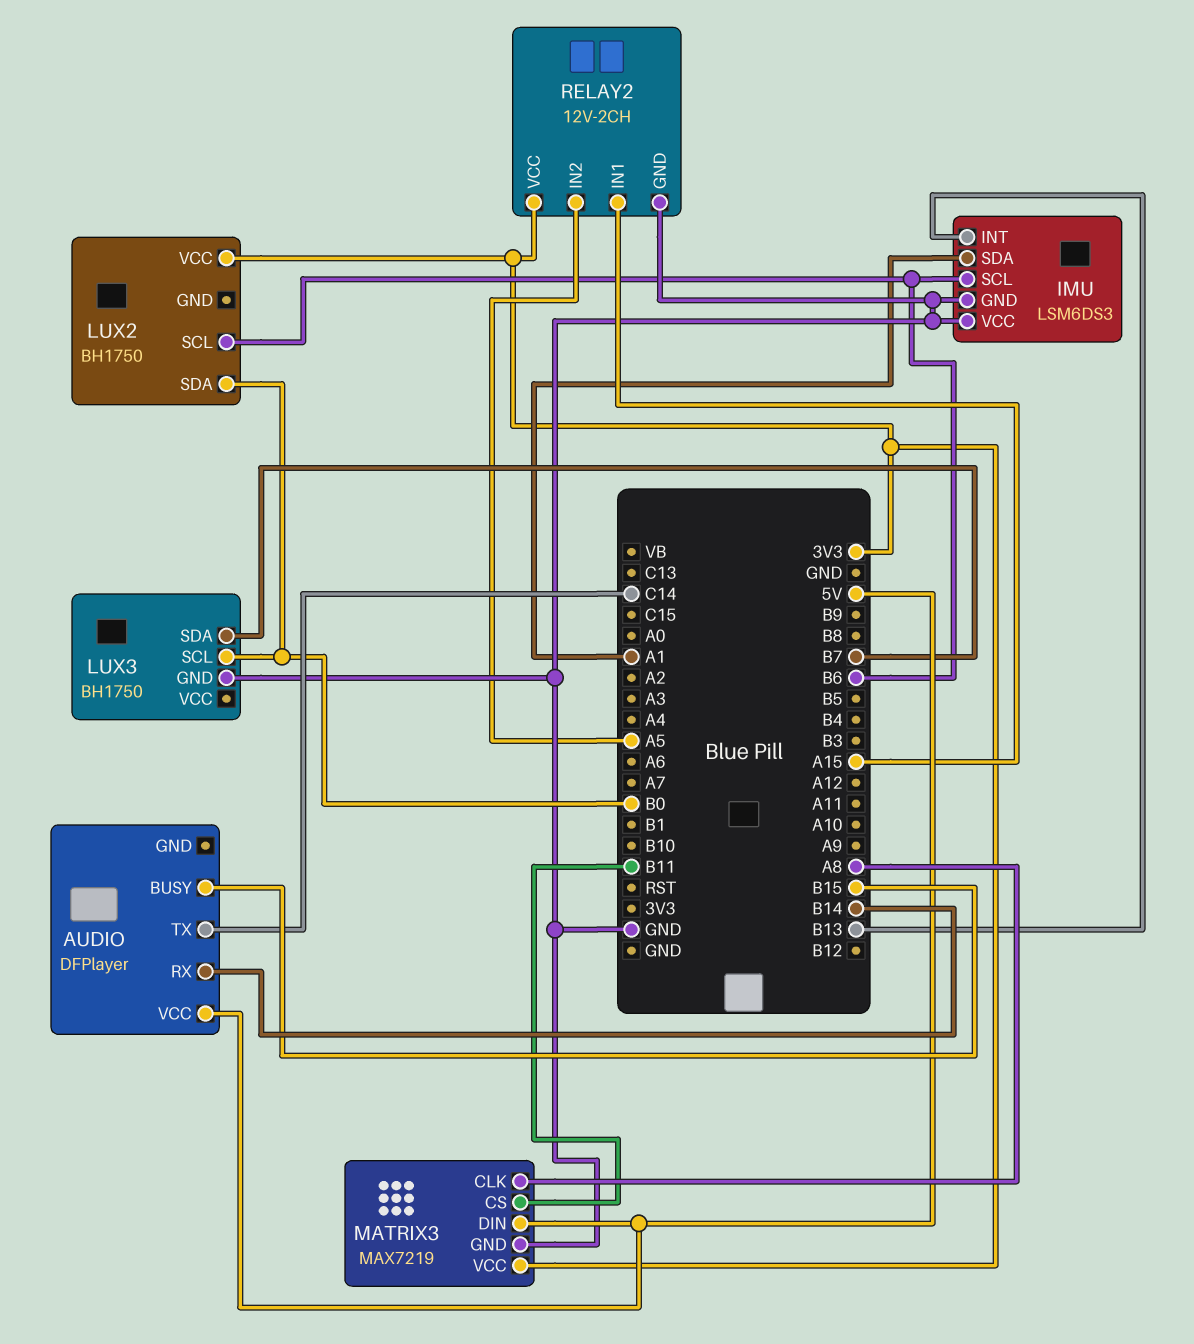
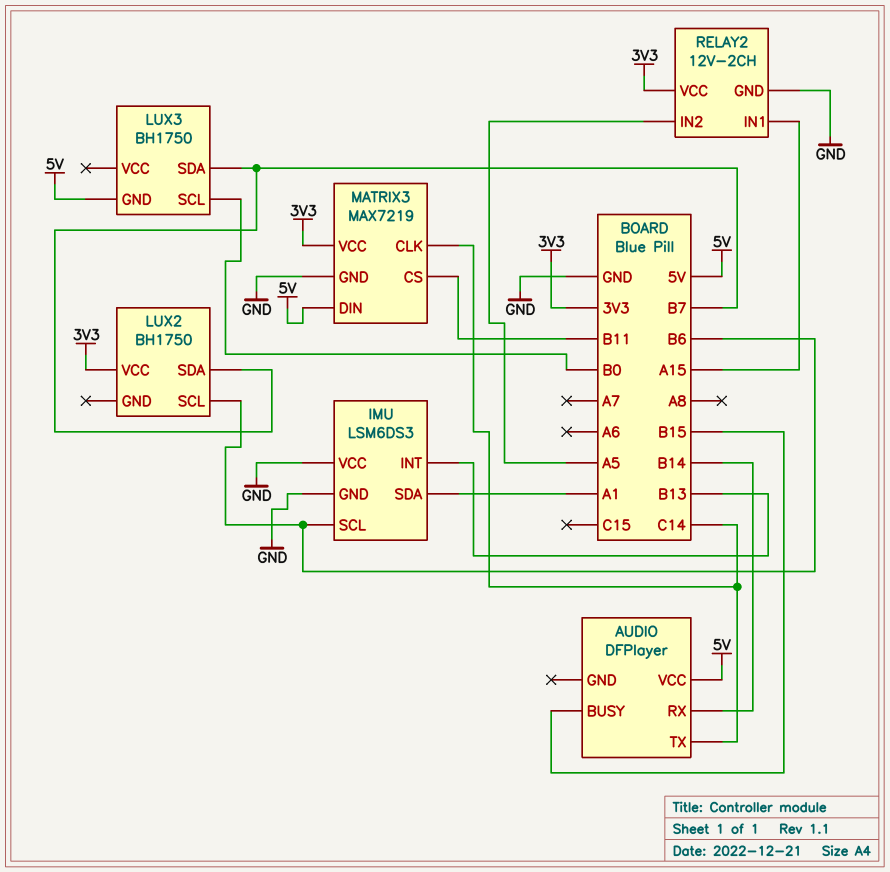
LUX2 pin SDA: B0 -> B7
LUX3 pin GND: GND -> 5V
MATRIX3 pin CLK: A8 -> C14

